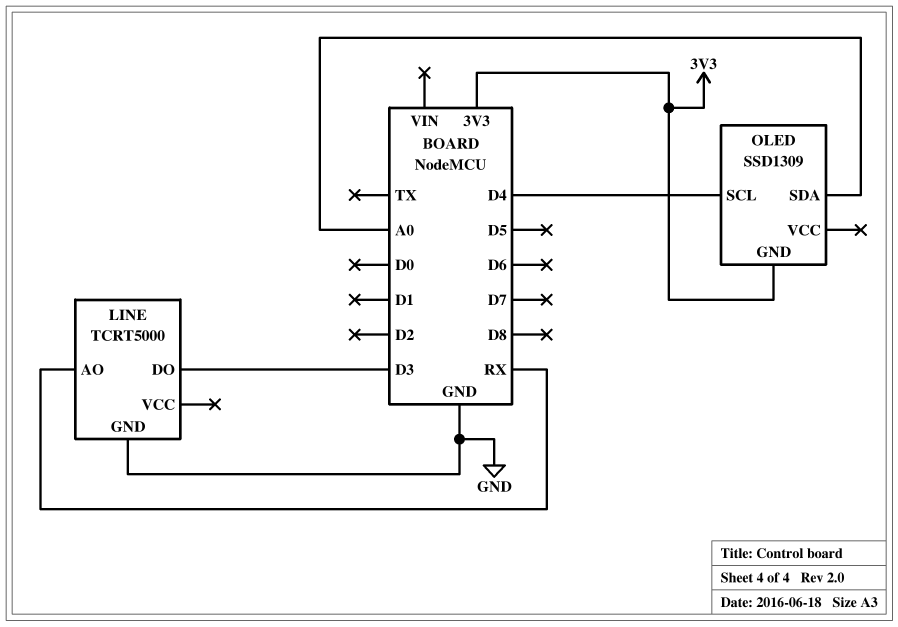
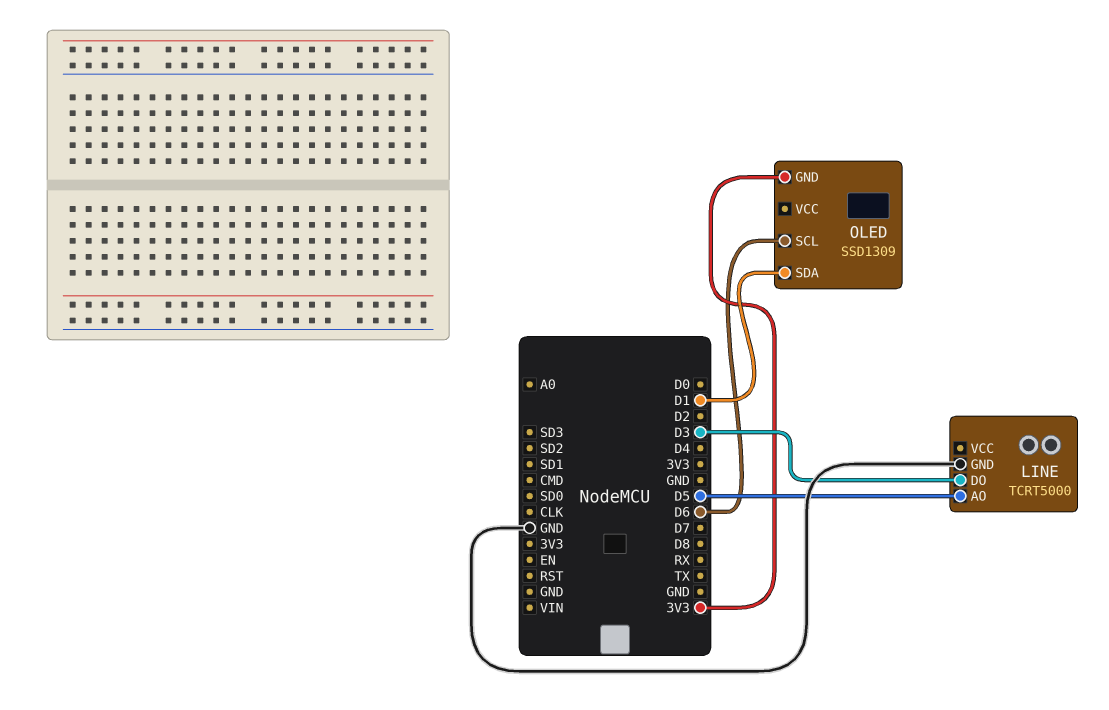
LINE pin AO: RX -> D5
OLED pin SCL: D4 -> D6
OLED pin SDA: A0 -> D1

